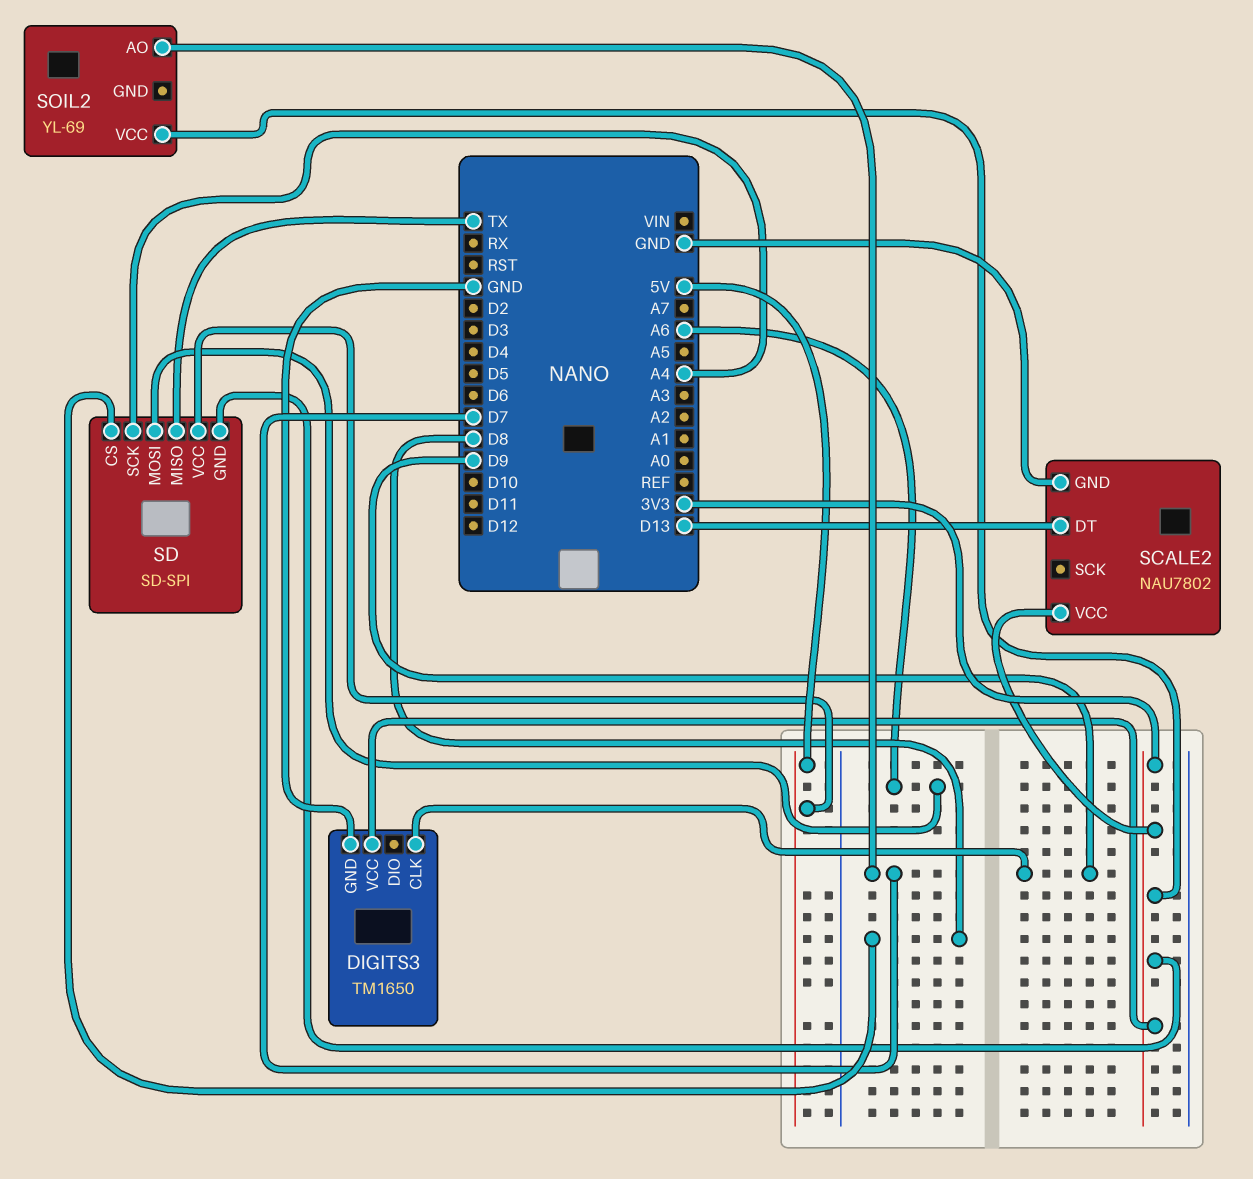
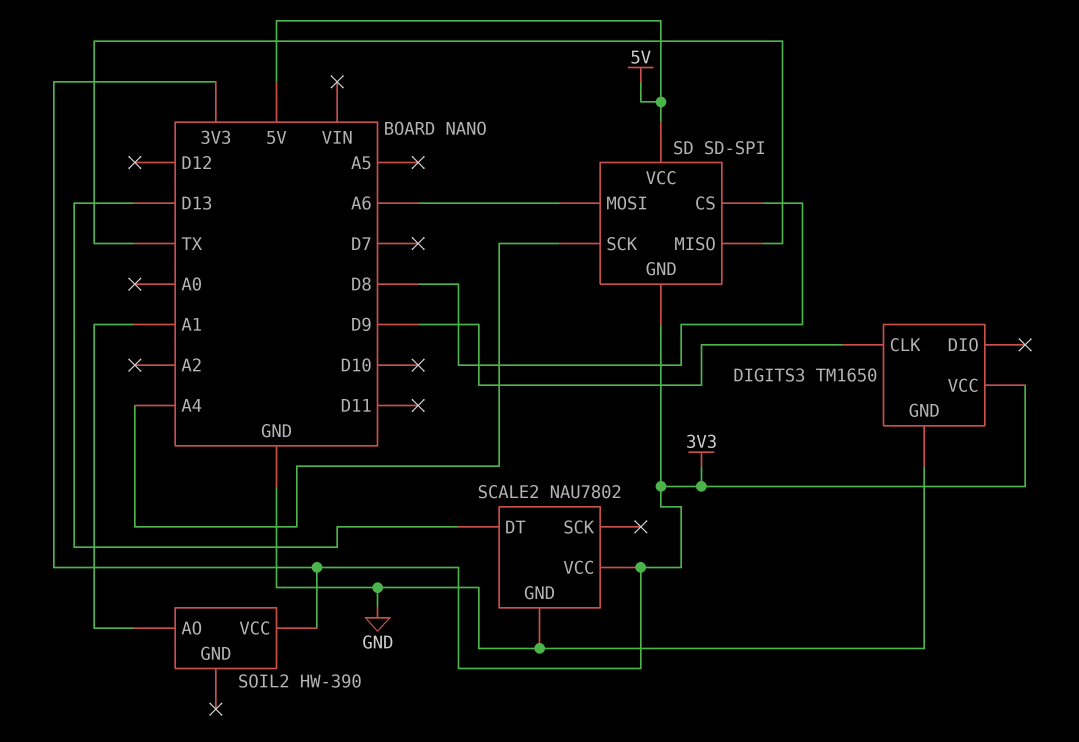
SOIL2: YL-69 -> HW-390
SOIL2 pin AO: D7 -> A1

